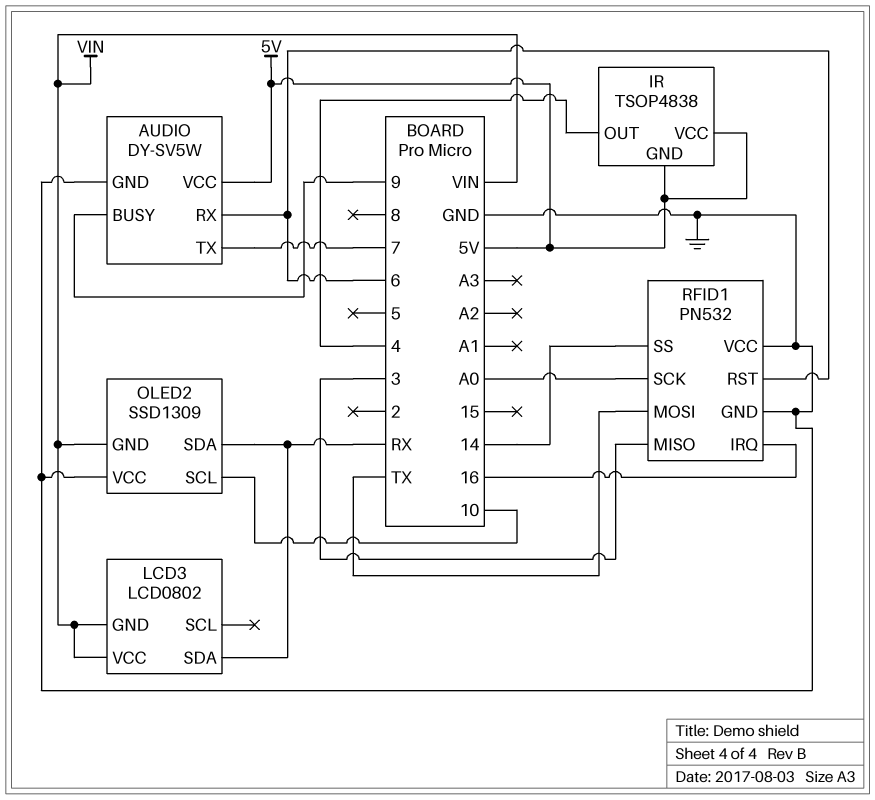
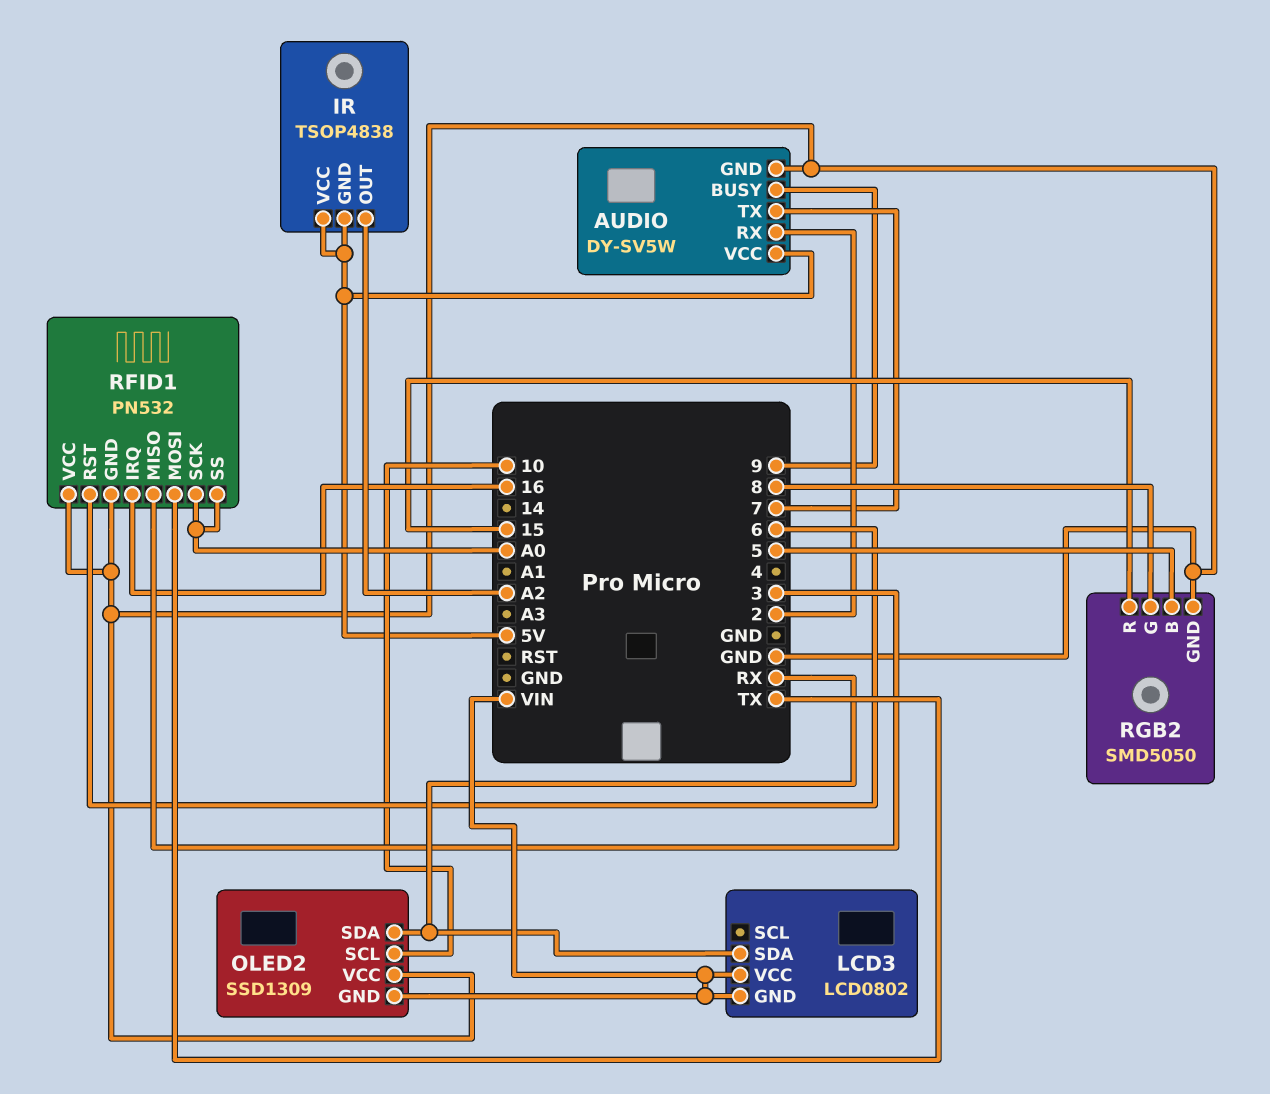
AUDIO pin RX: 6 -> 2
IR pin OUT: 4 -> A2
RFID1 pin SS: 14 -> A0
RGB2: none -> SMD5050
RGB2 pin B: none -> 5
RGB2 pin G: none -> 8
RGB2 pin GND: none -> GND
RGB2 pin R: none -> 15

